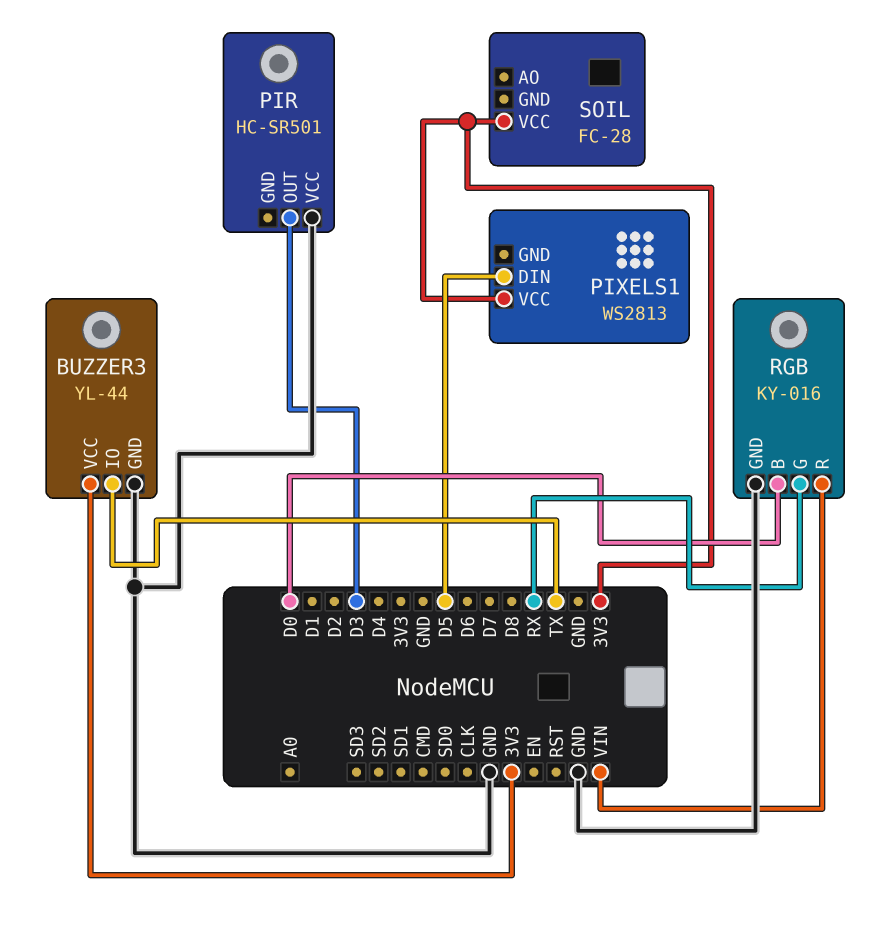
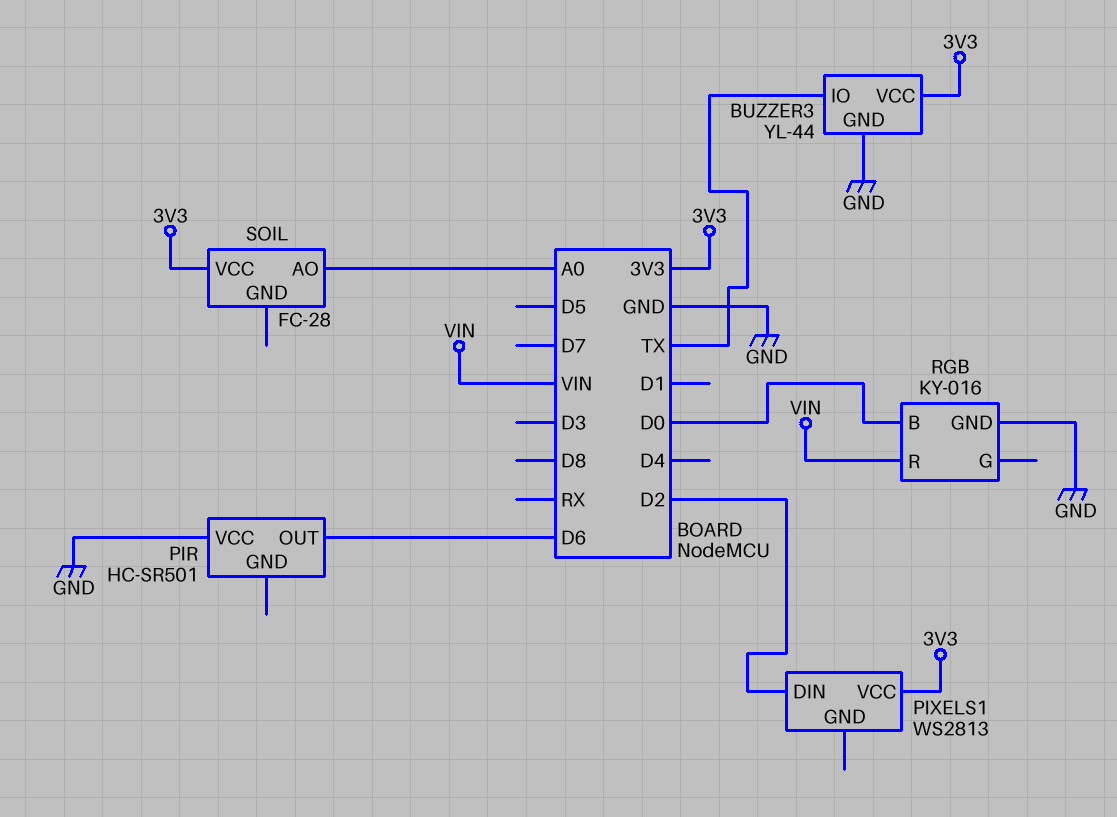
PIR pin OUT: D3 -> D6
PIXELS1 pin DIN: D5 -> D2
RGB pin G: RX -> none
SOIL pin AO: none -> A0

